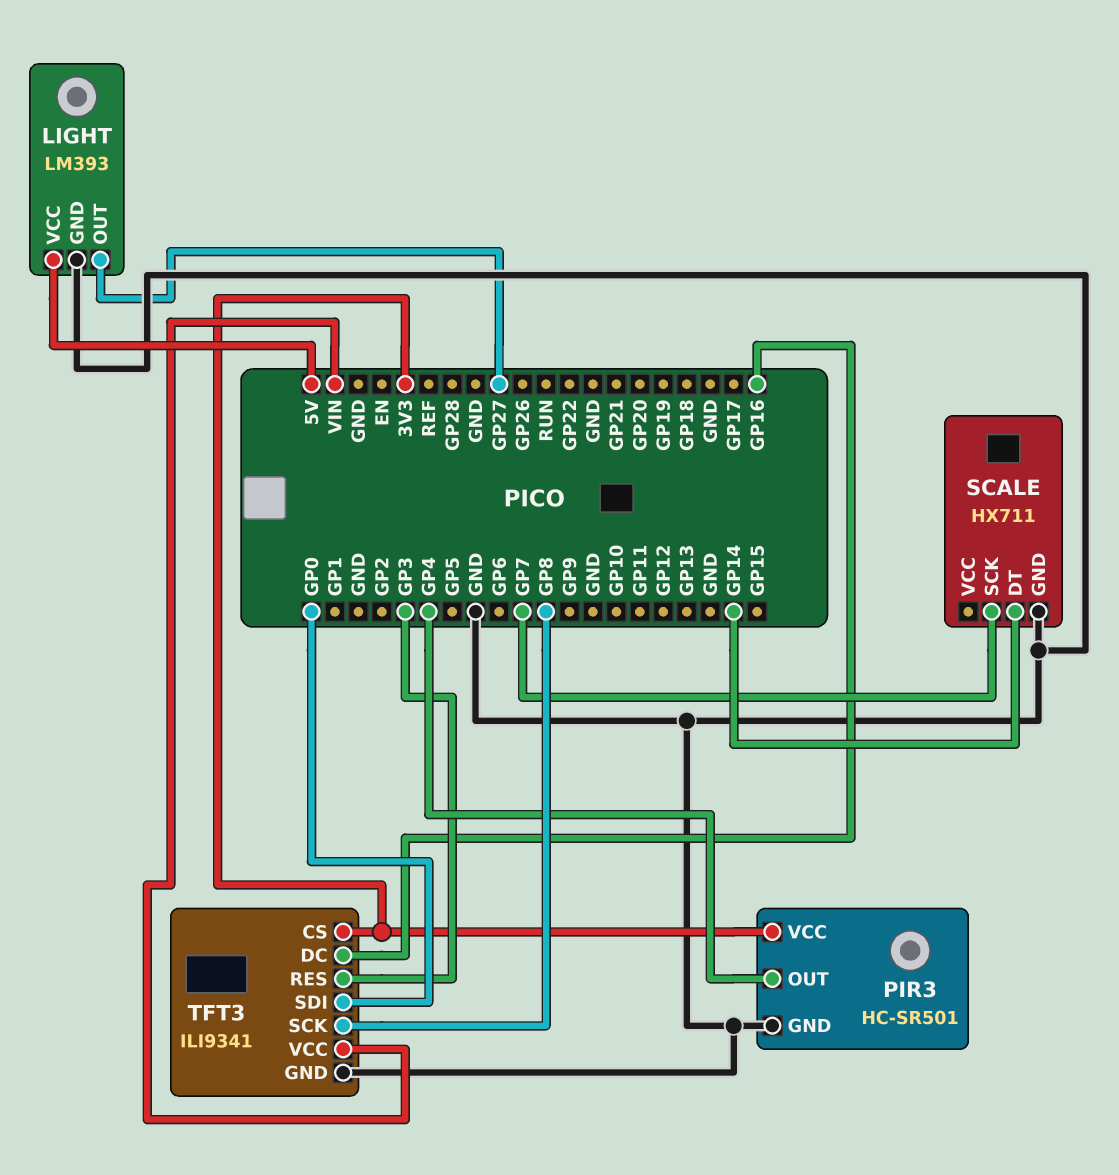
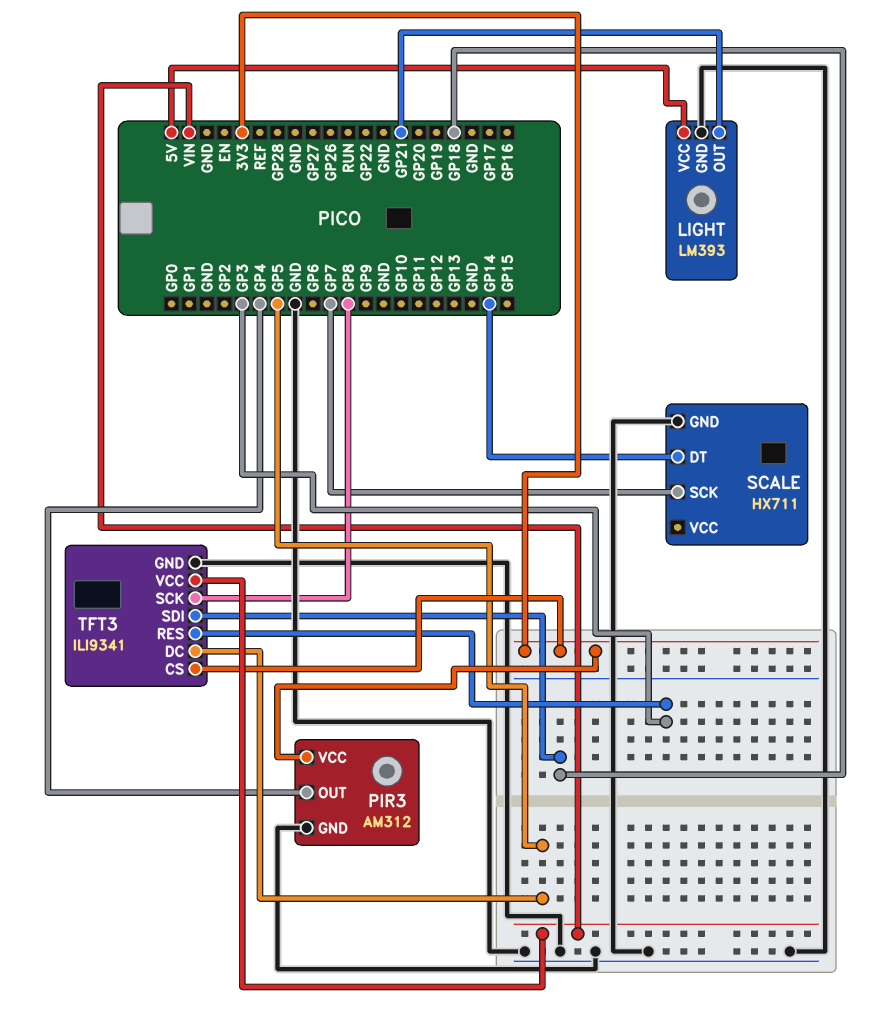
LIGHT pin OUT: GP27 -> GP21
PIR3: HC-SR501 -> AM312
TFT3 pin DC: GP16 -> GP5
TFT3 pin SDI: GP0 -> GP18

